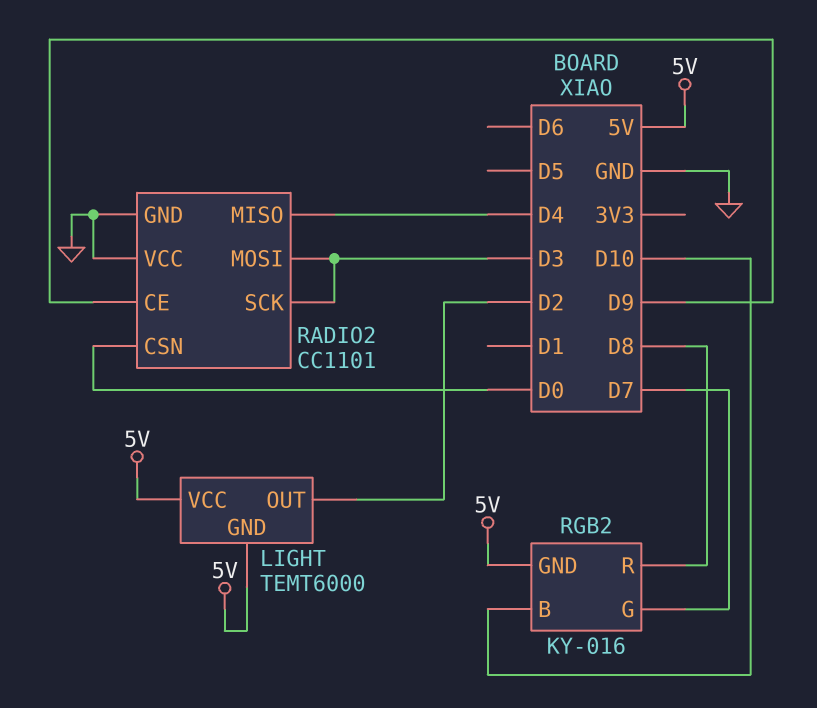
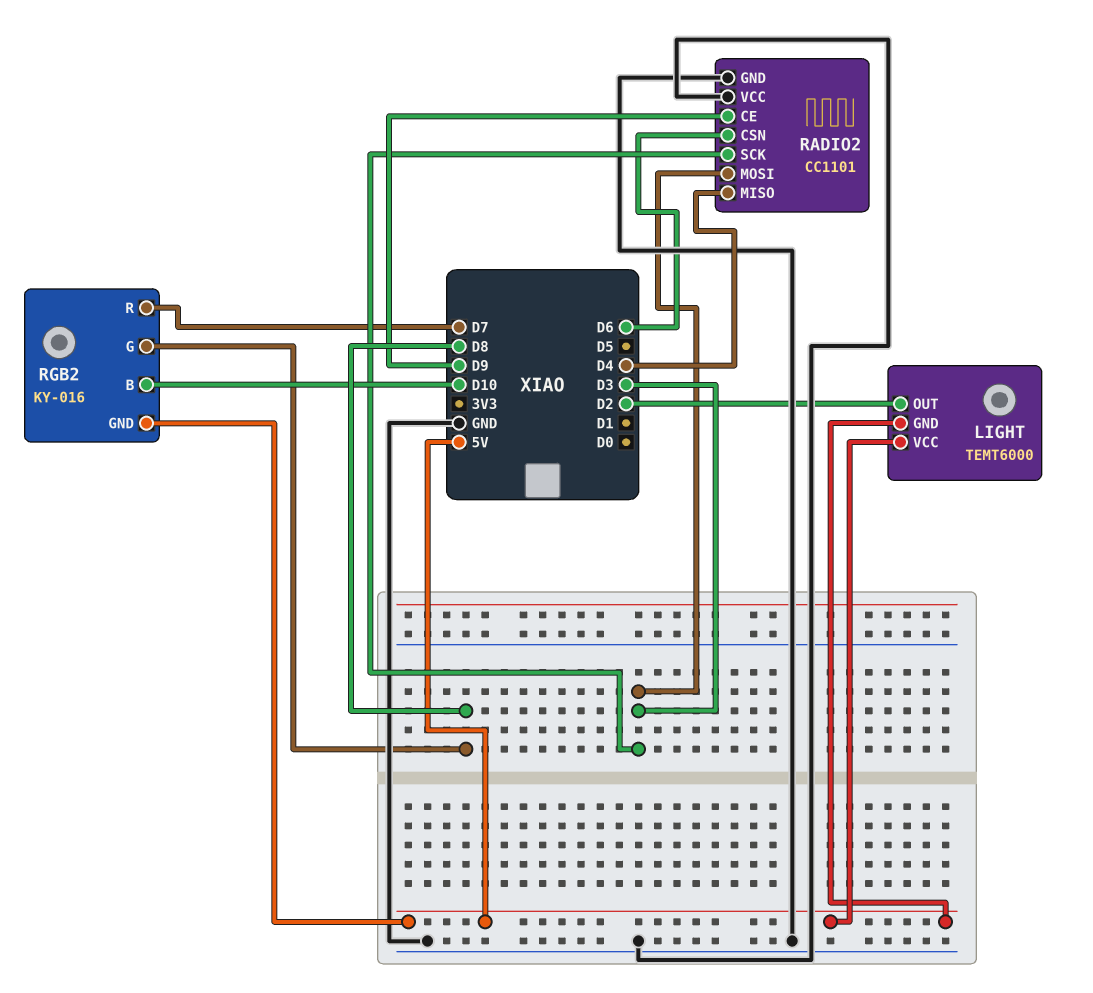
RADIO2 pin CSN: D0 -> D6
RGB2 pin G: D7 -> D8
RGB2 pin R: D8 -> D7

